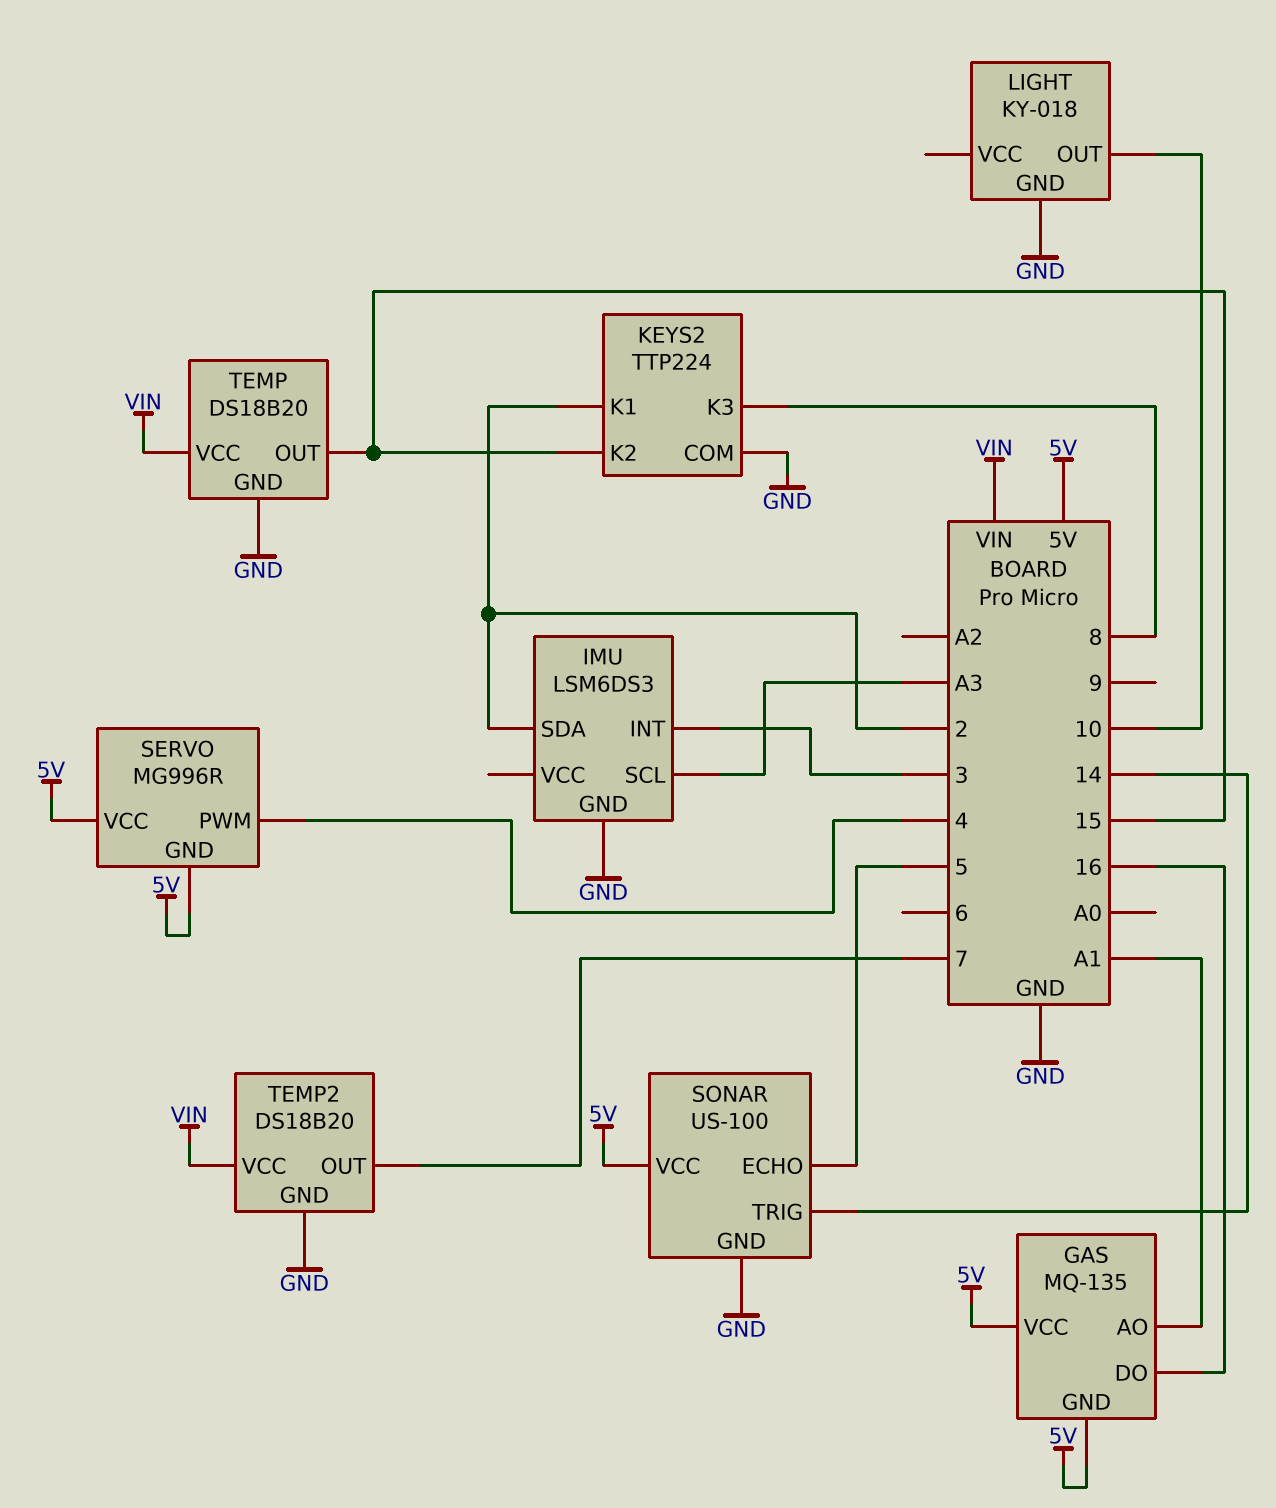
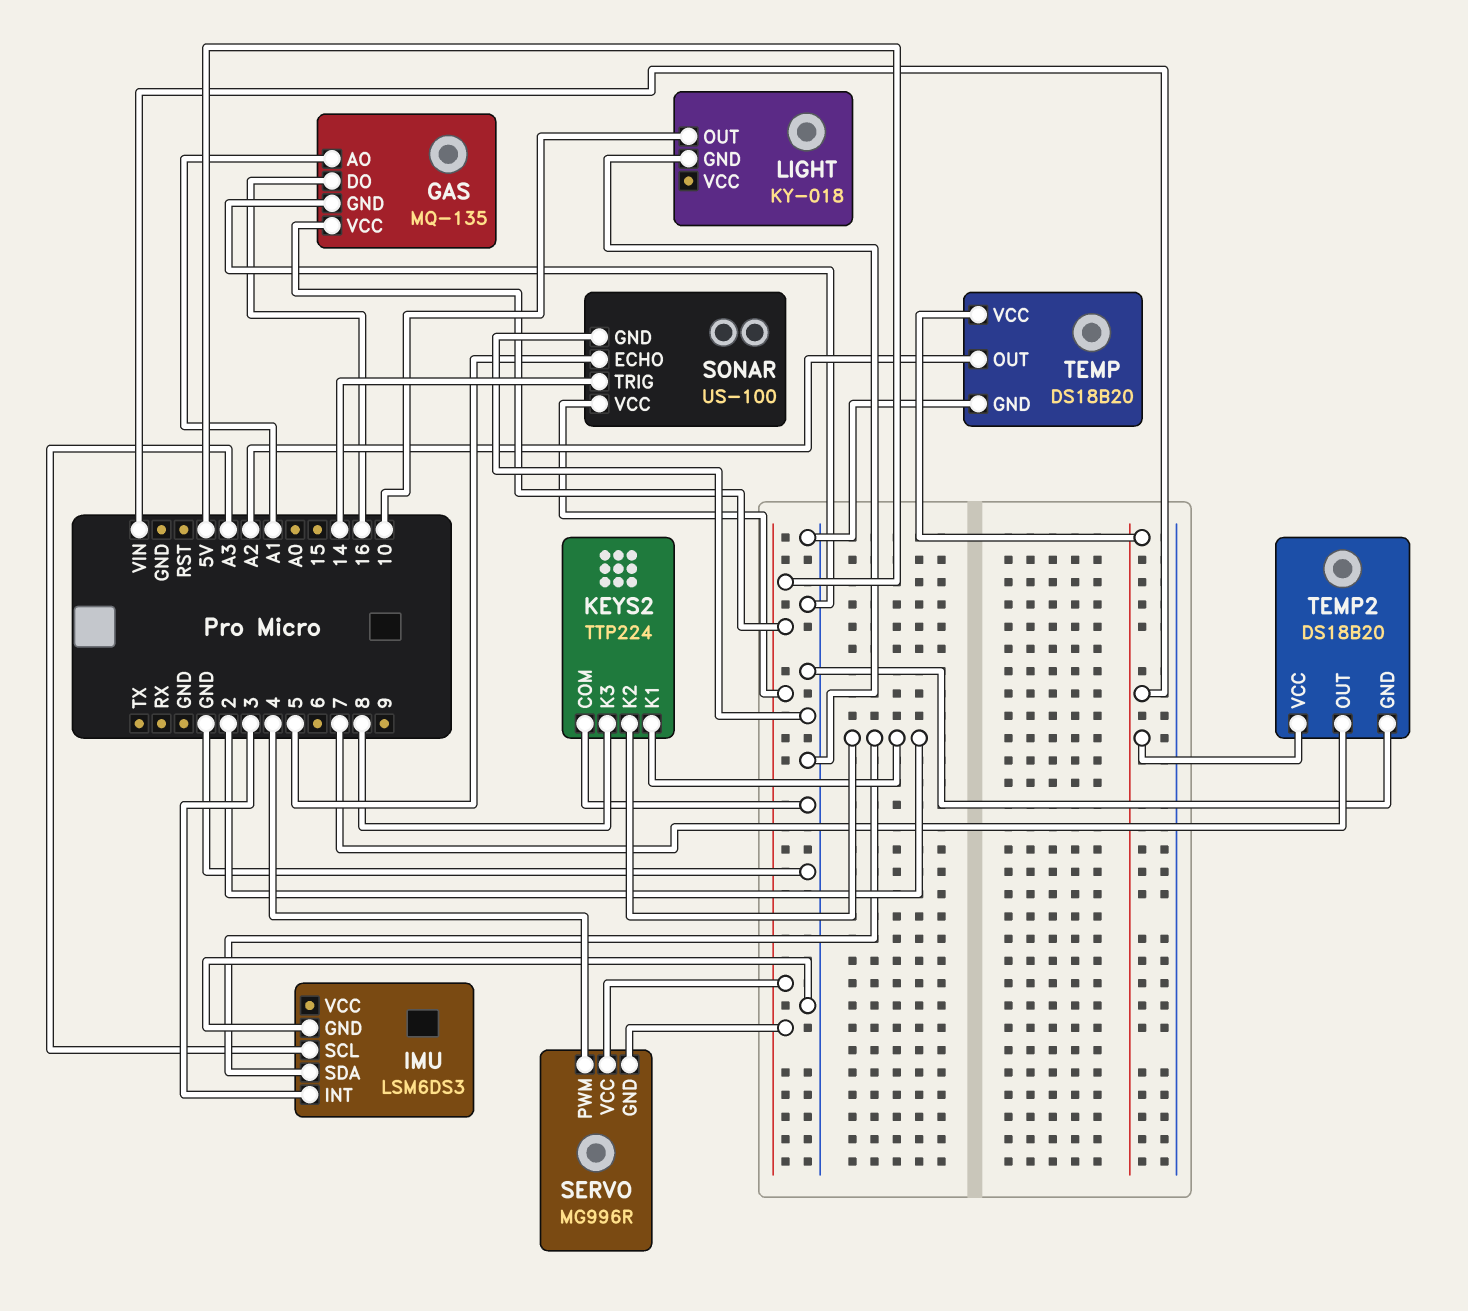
GAS pin GND: 5V -> GND
KEYS2 pin K2: 15 -> 2
TEMP pin OUT: 15 -> A2

